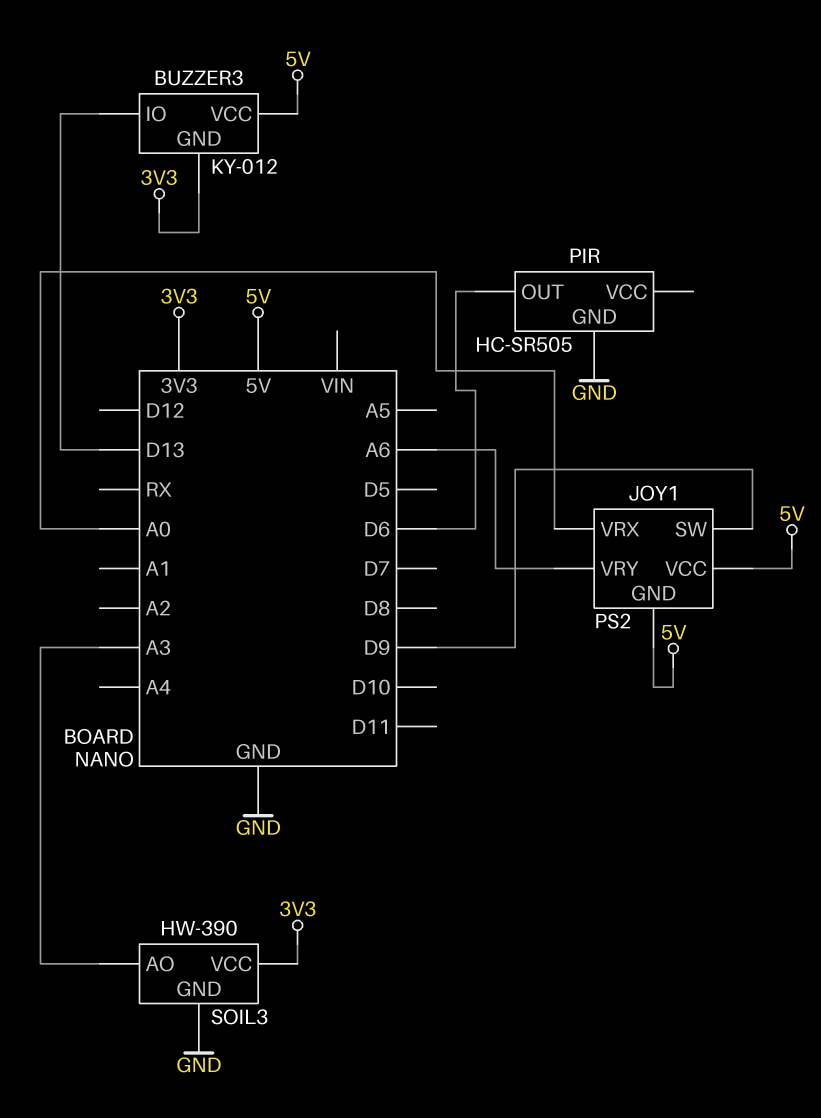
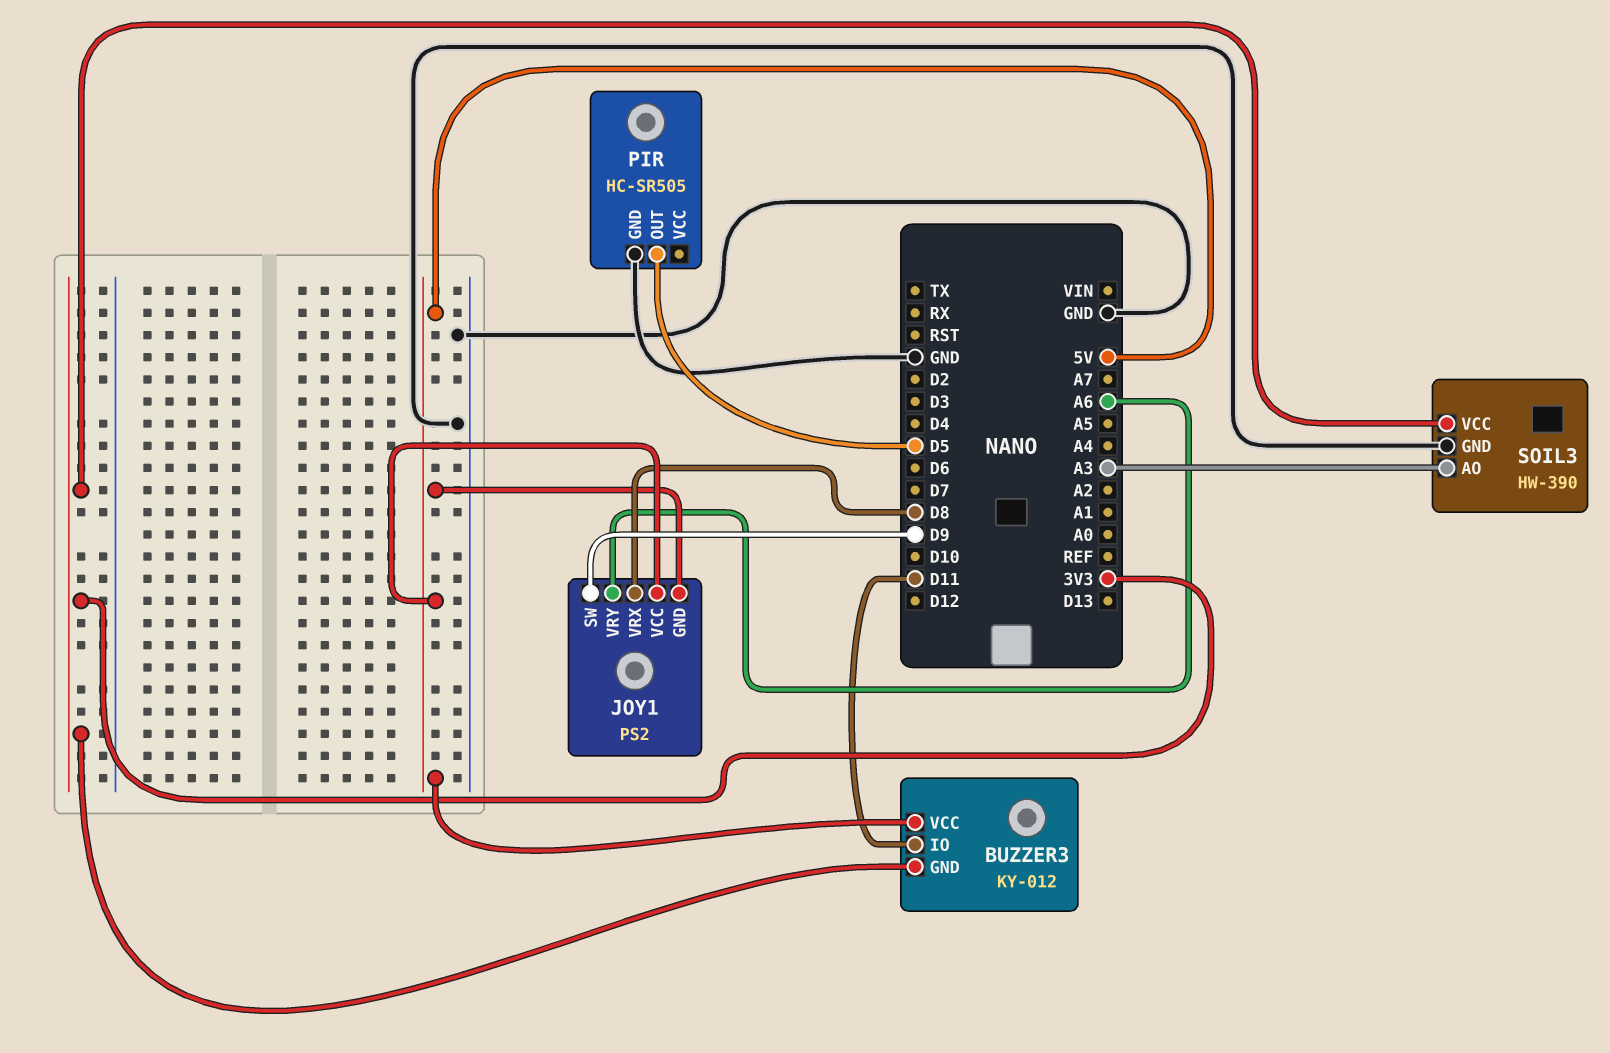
BUZZER3 pin IO: D13 -> D11
JOY1 pin VRX: A0 -> D8
PIR pin OUT: D6 -> D5

